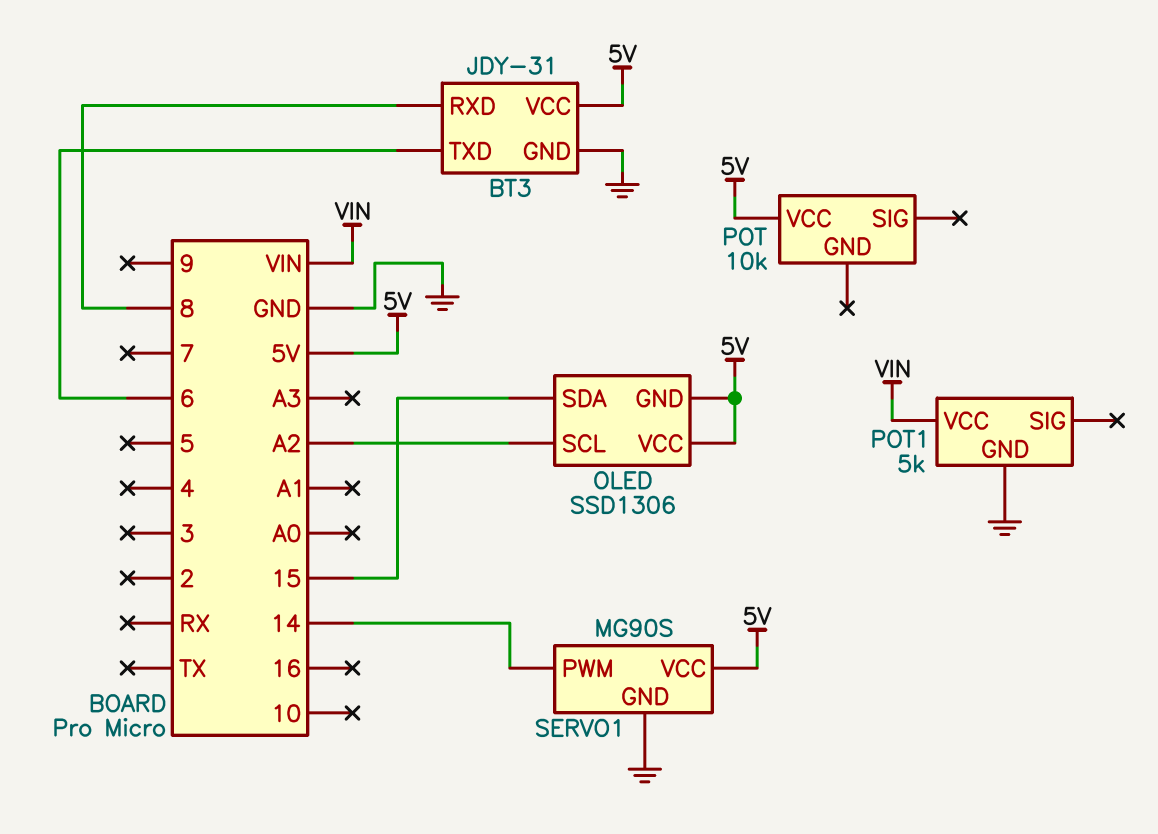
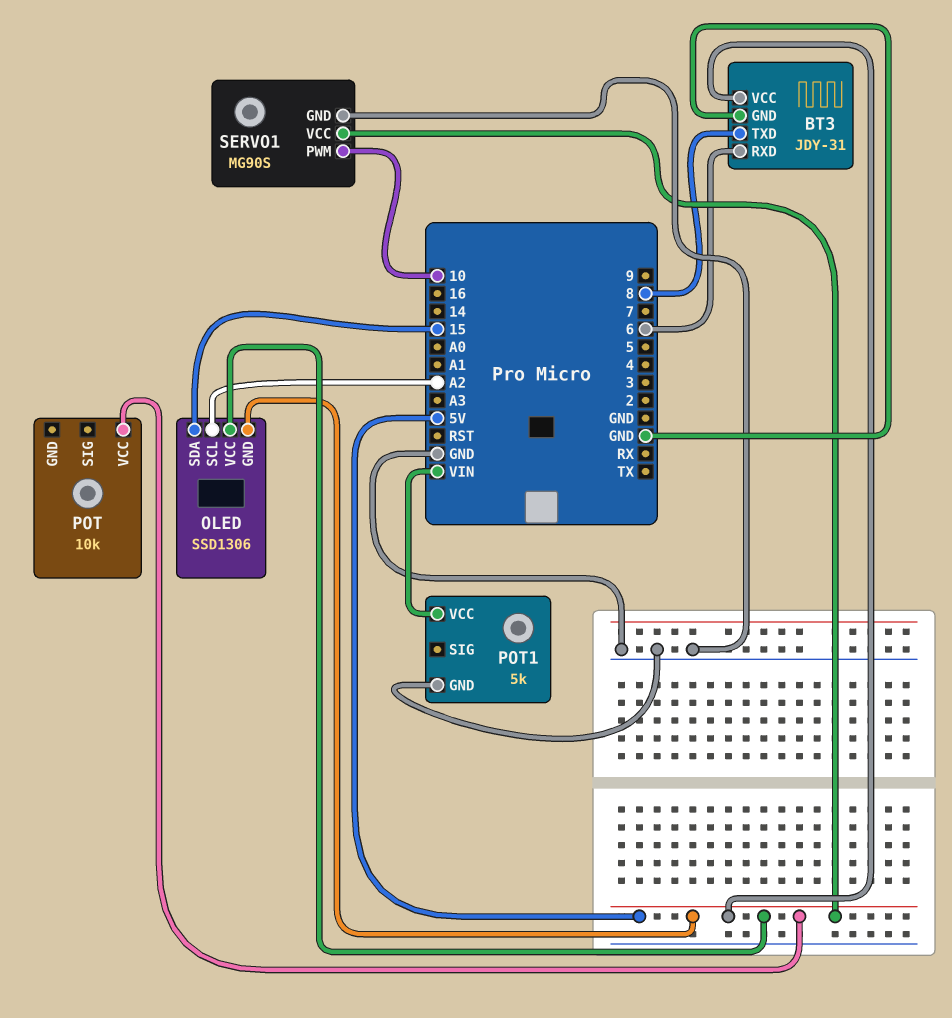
BT3 pin RXD: 8 -> 6
BT3 pin TXD: 6 -> 8
SERVO1 pin PWM: 14 -> 10

